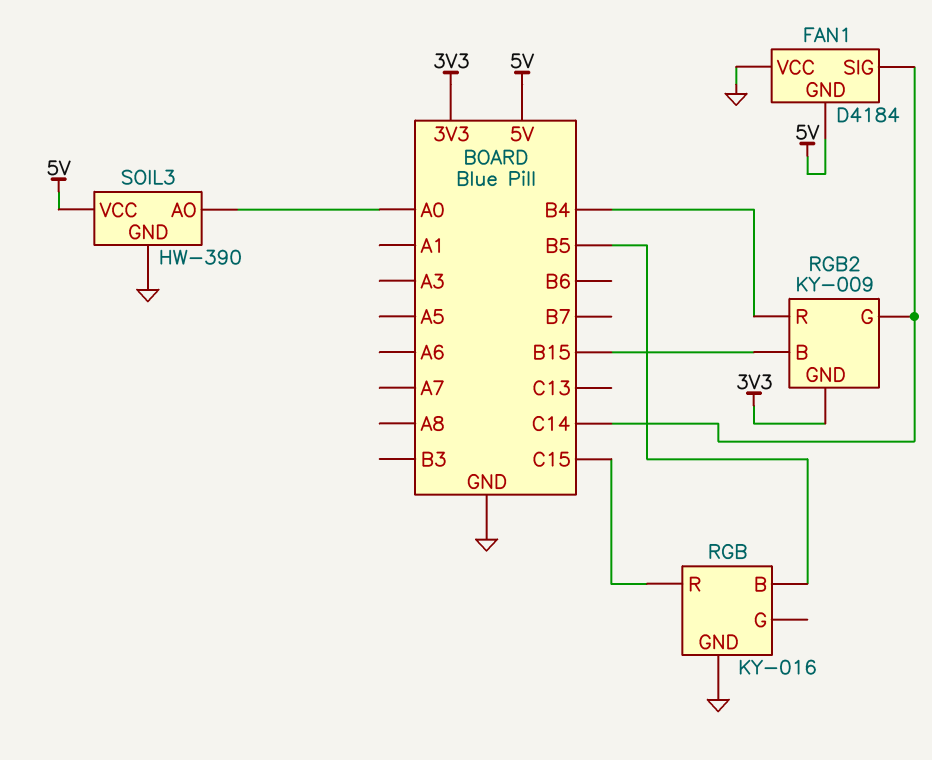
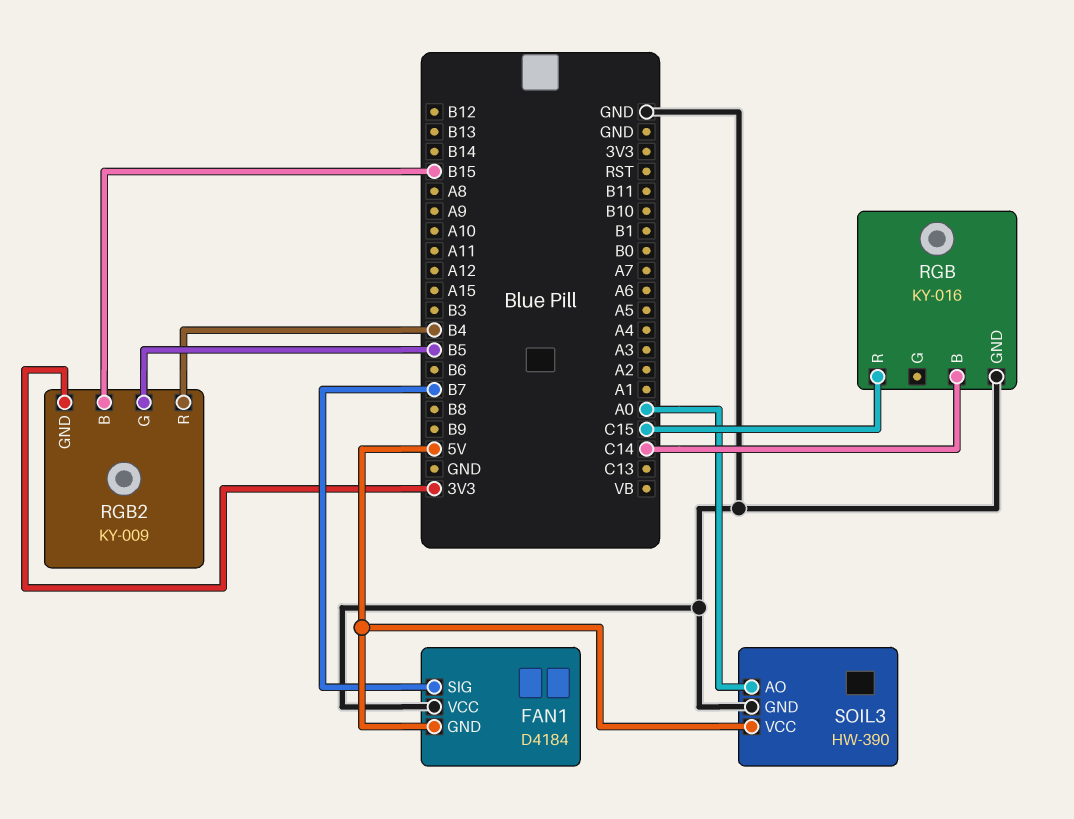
FAN1 pin SIG: C14 -> B7
RGB pin B: B5 -> C14
RGB2 pin G: C14 -> B5

